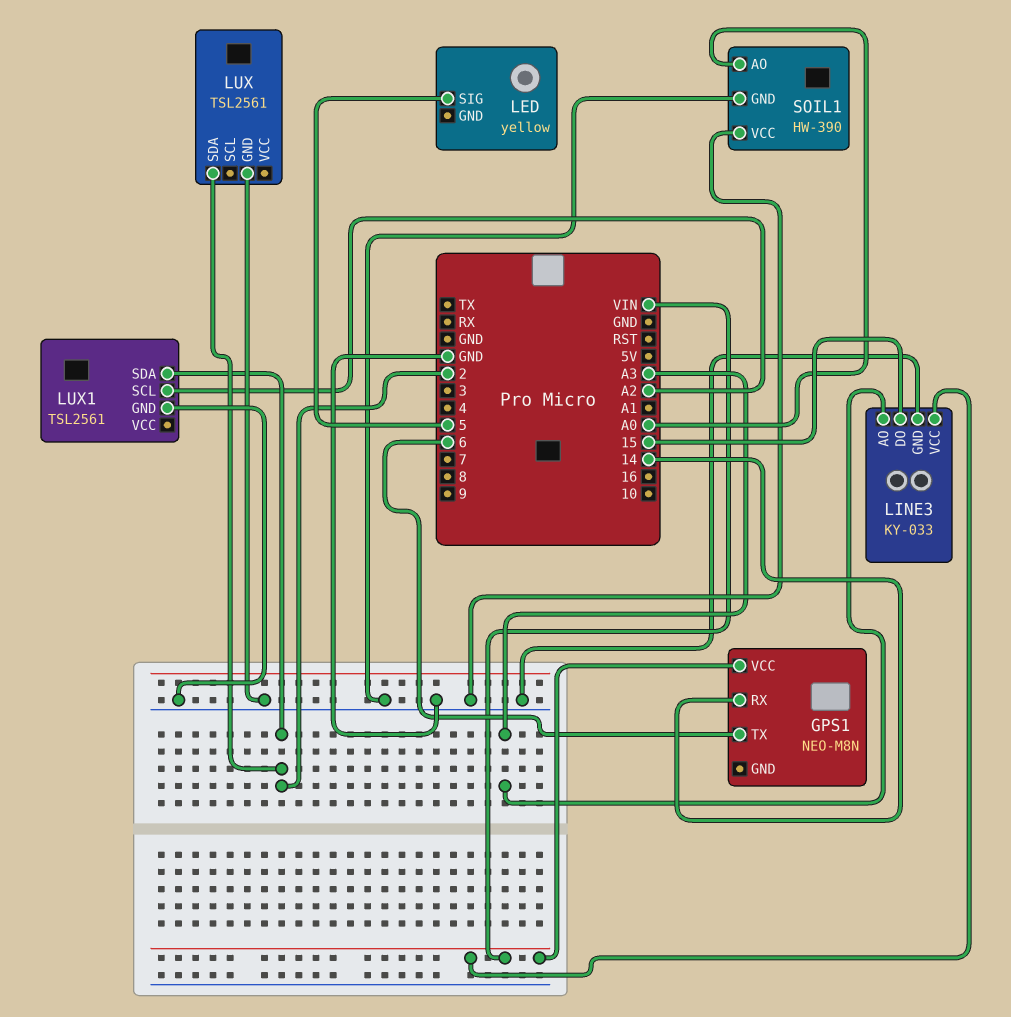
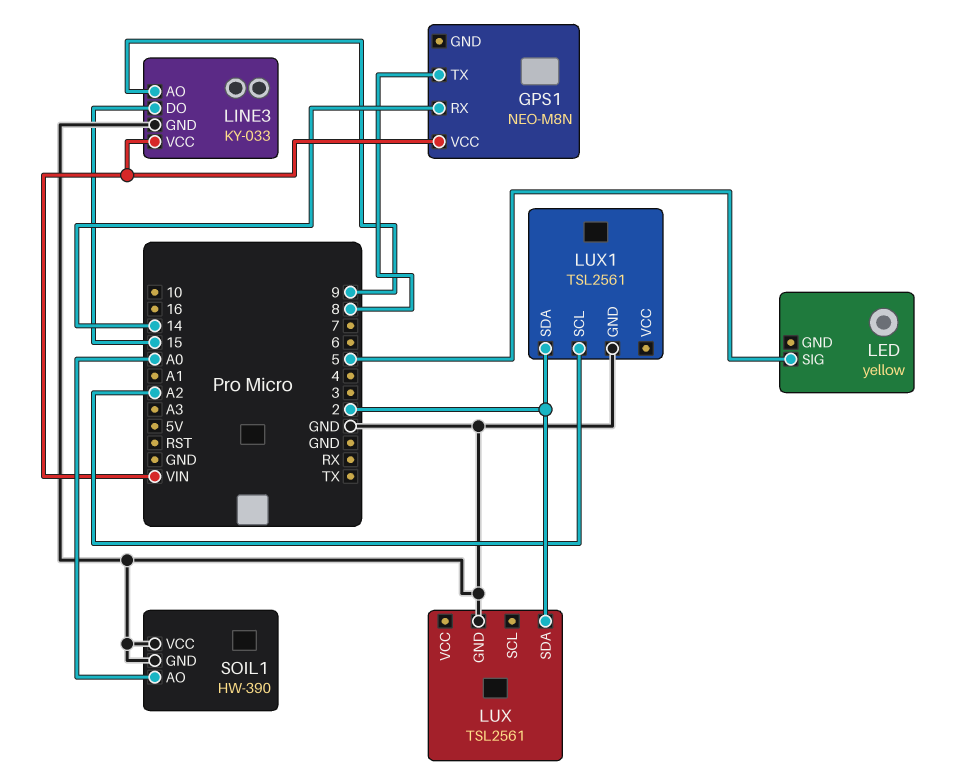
GPS1 pin TX: 6 -> 8
LINE3 pin AO: A3 -> 9

